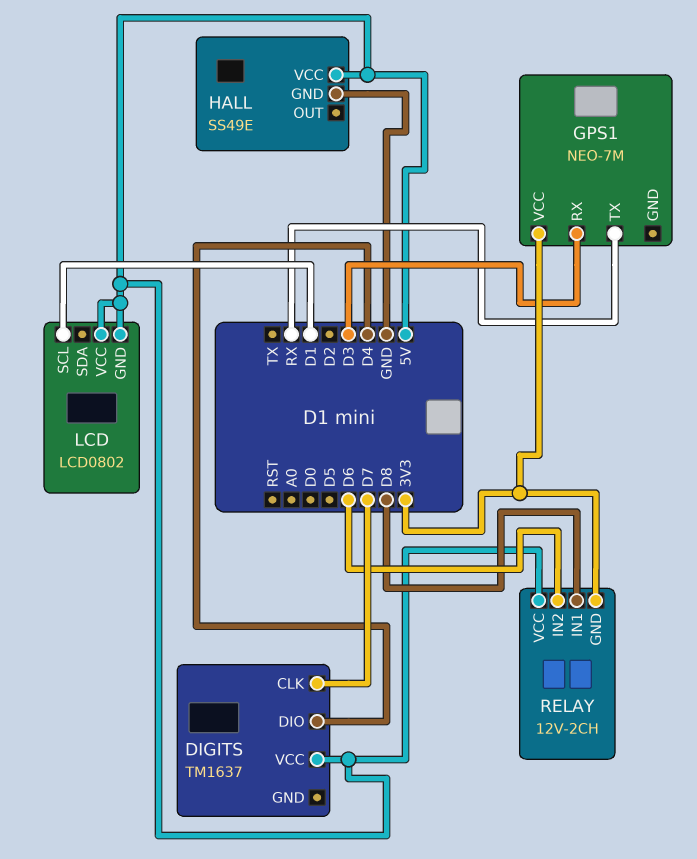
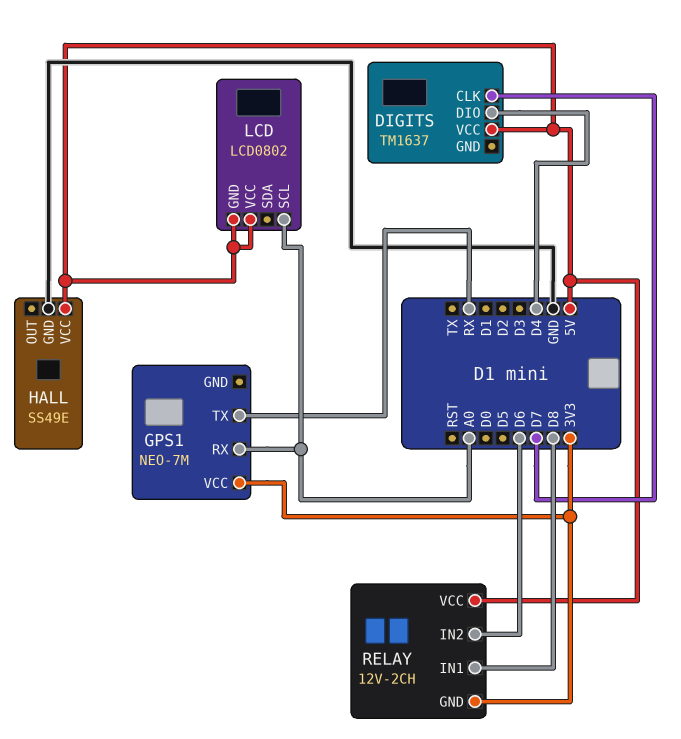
GPS1 pin RX: D3 -> A0
LCD pin SCL: D1 -> A0

